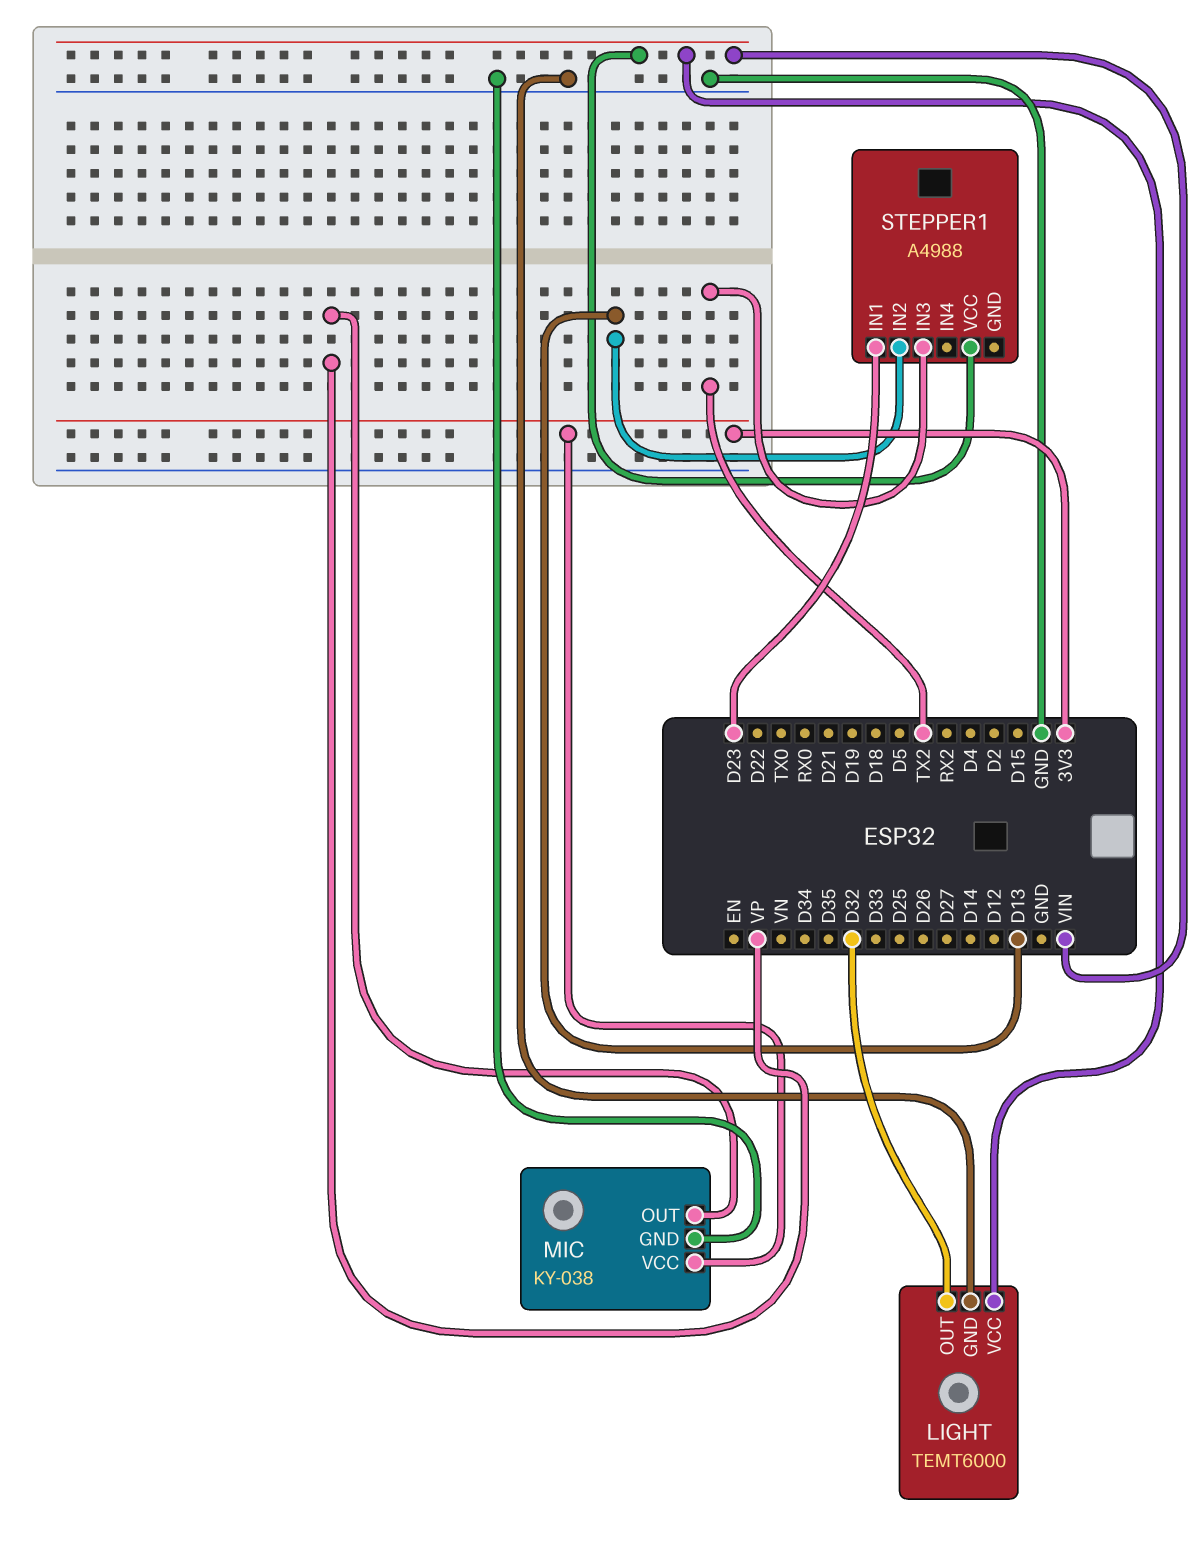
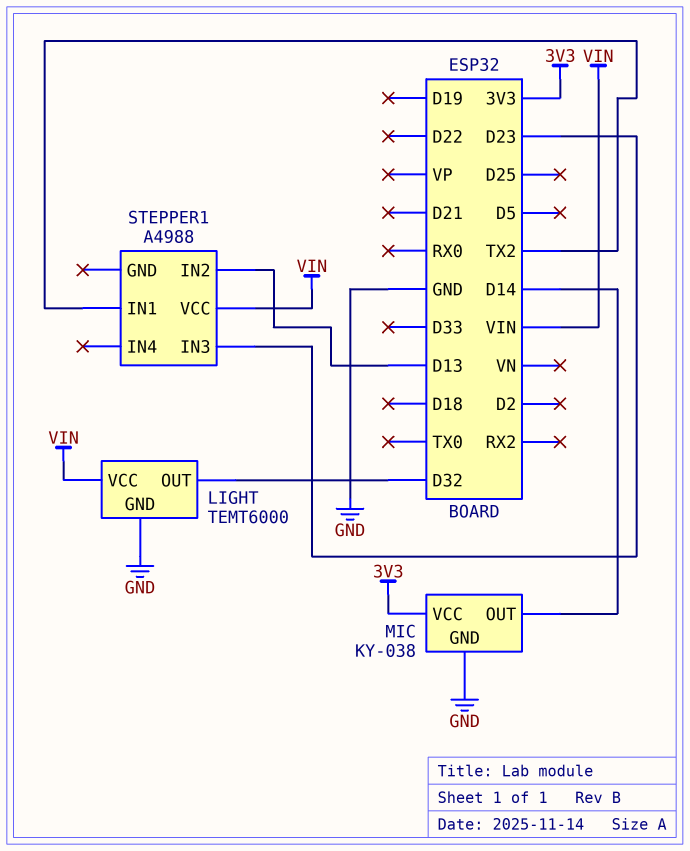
MIC pin OUT: VP -> D14
STEPPER1 pin IN1: D23 -> TX2
STEPPER1 pin IN3: TX2 -> D23

